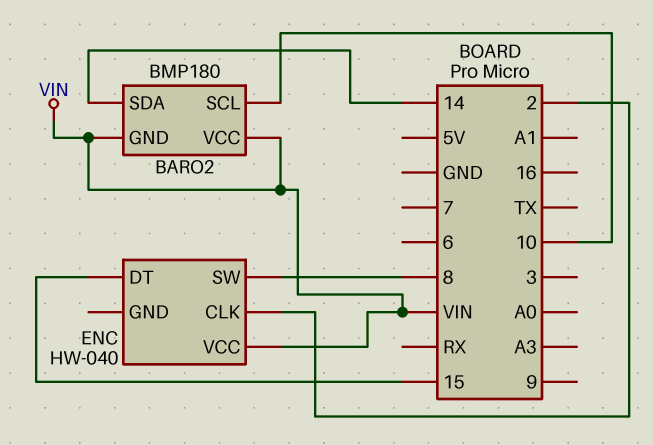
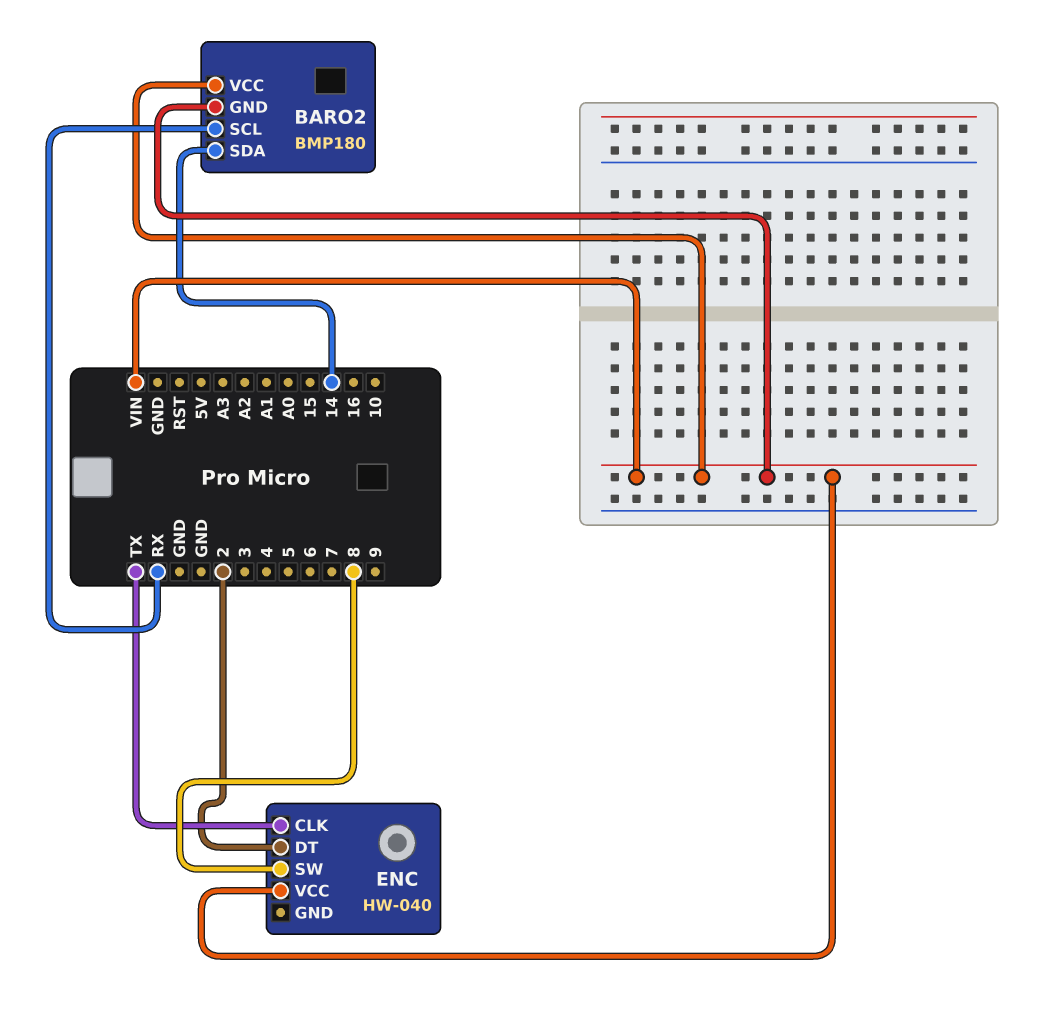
BARO2 pin SCL: 10 -> RX
ENC pin CLK: 2 -> TX
ENC pin DT: 15 -> 2

